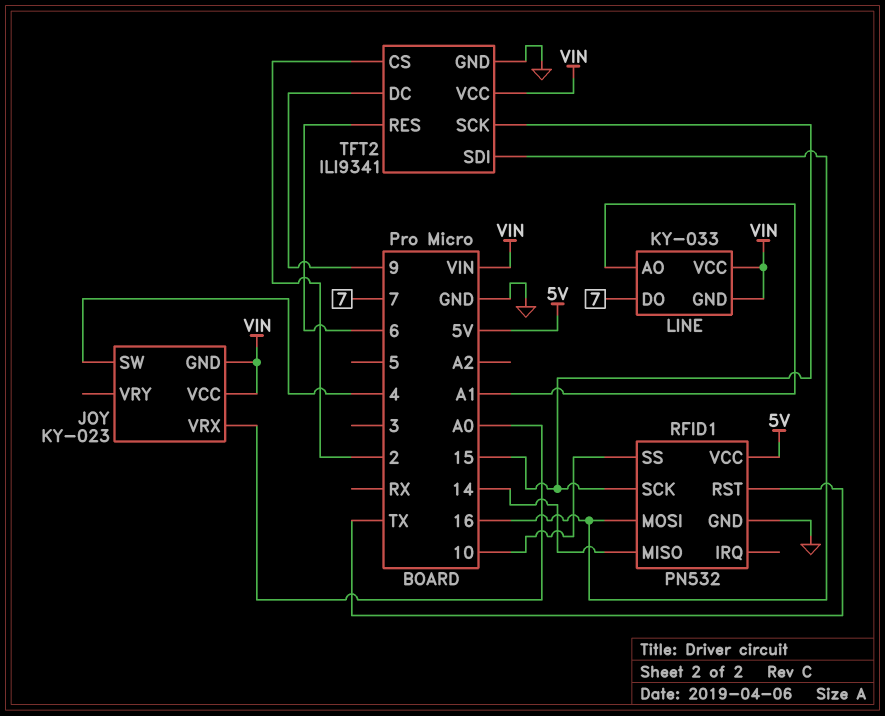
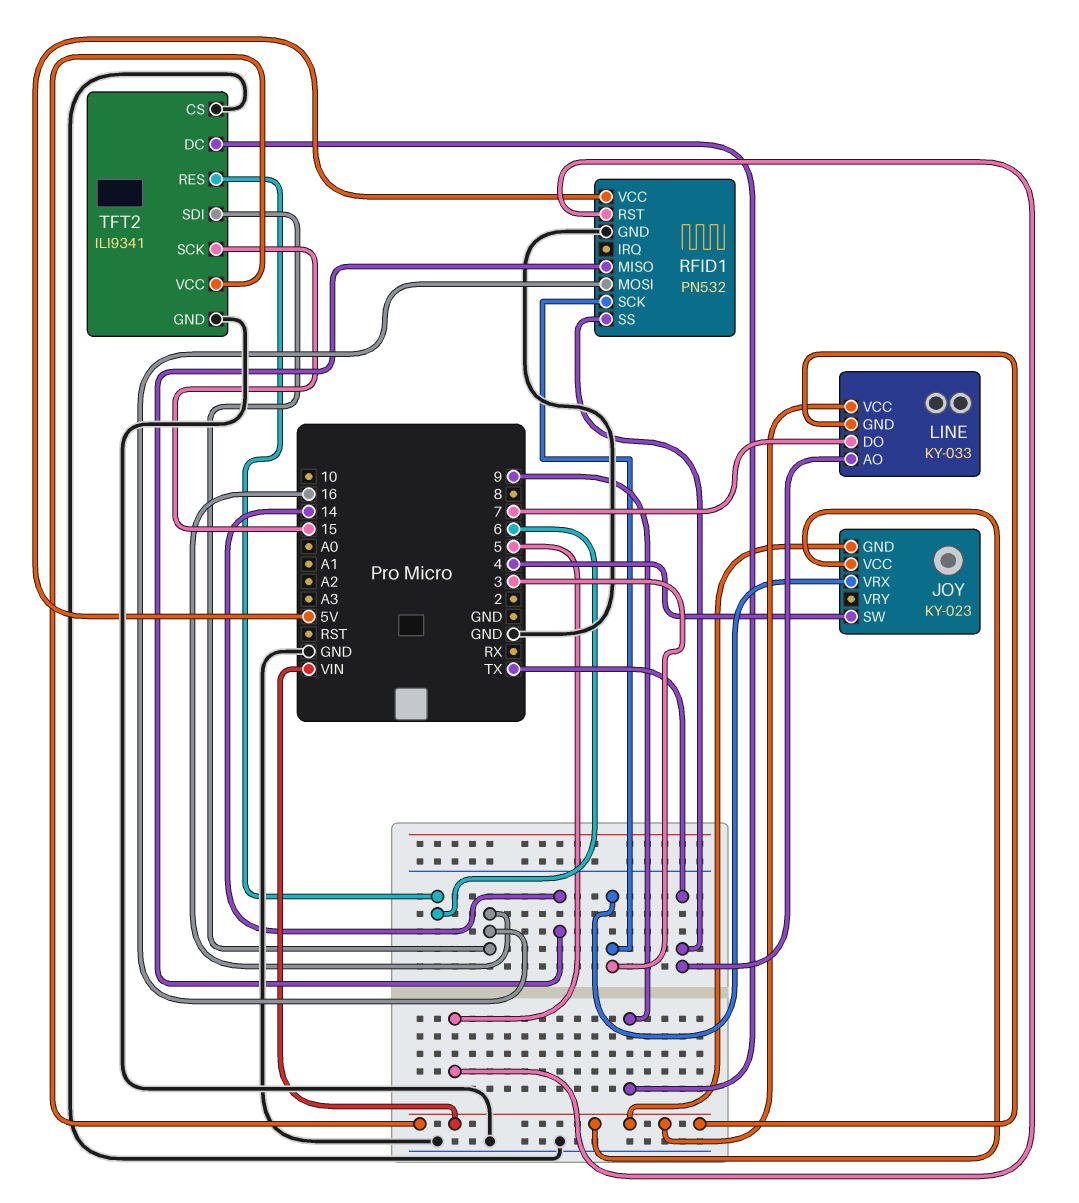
JOY pin VRX: A0 -> 3
LINE pin AO: A1 -> TX
RFID1 pin RST: TX -> 5
RFID1 pin SCK: 15 -> 3
RFID1 pin SS: 10 -> TX
TFT2 pin CS: 2 -> GND

